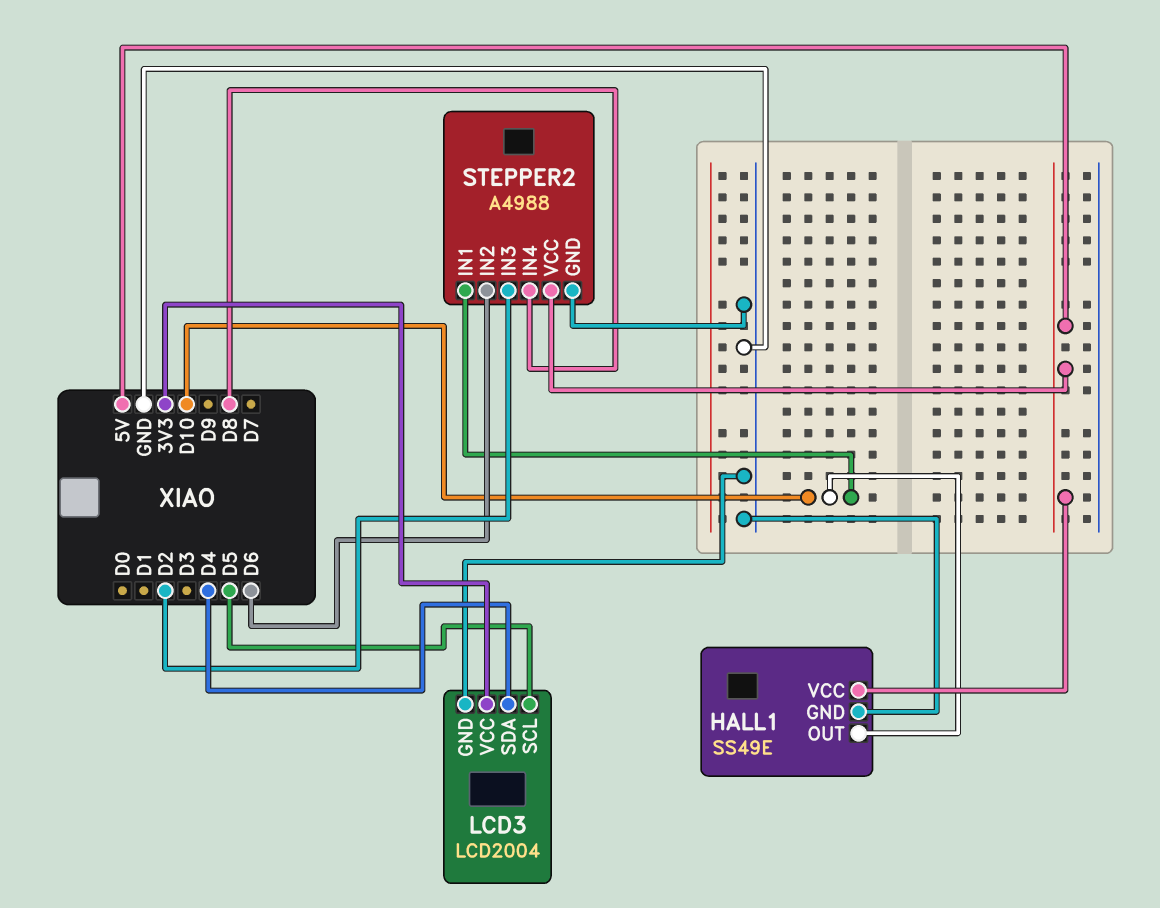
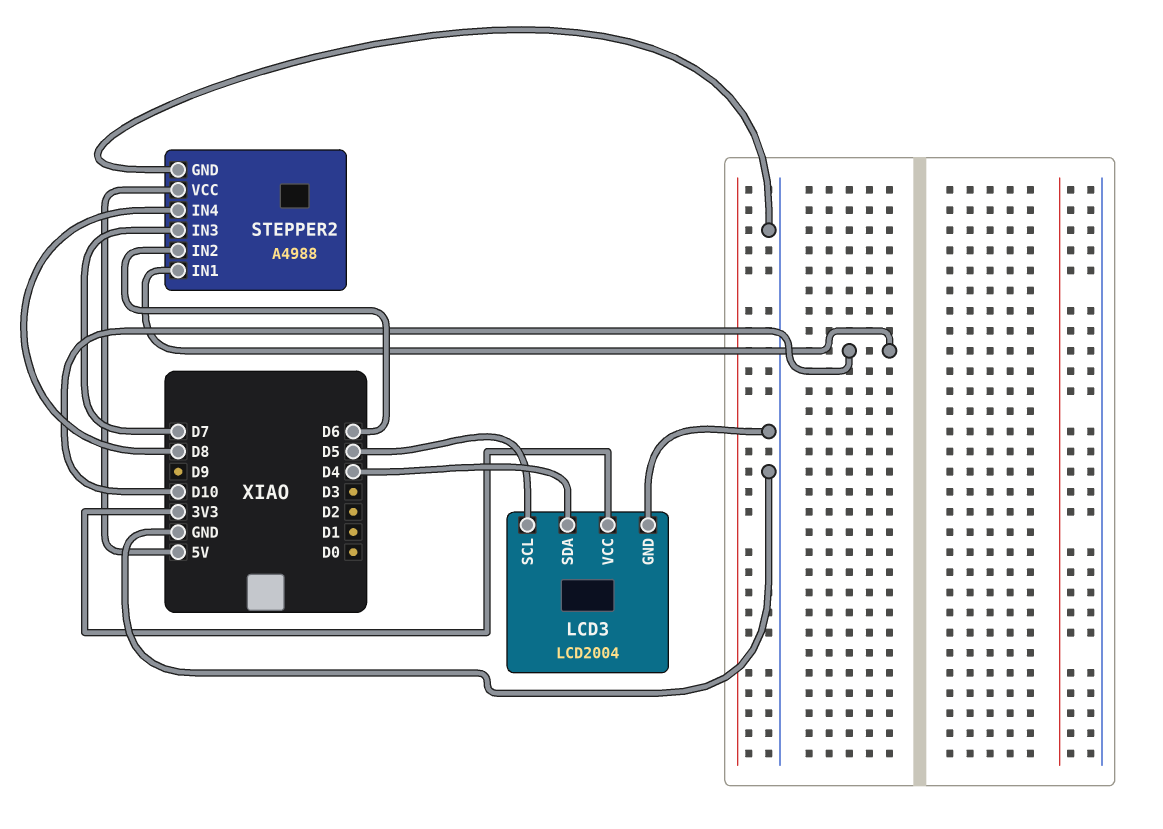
HALL1: SS49E -> none
HALL1 pin GND: GND -> none
HALL1 pin OUT: D10 -> none
HALL1 pin VCC: 5V -> none
STEPPER2 pin IN3: D2 -> D7

